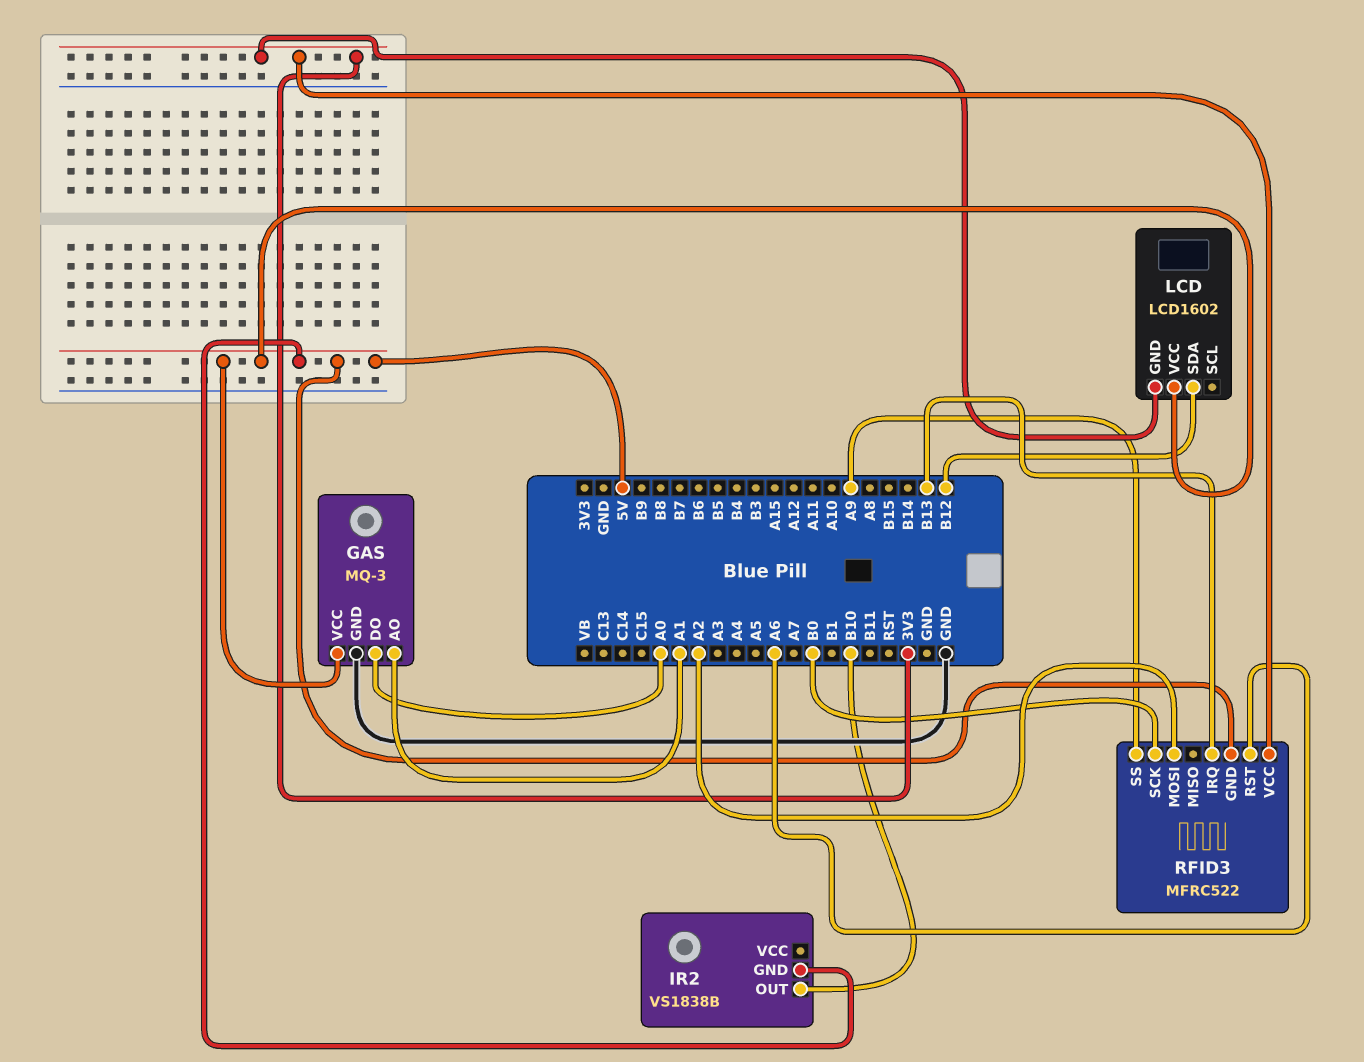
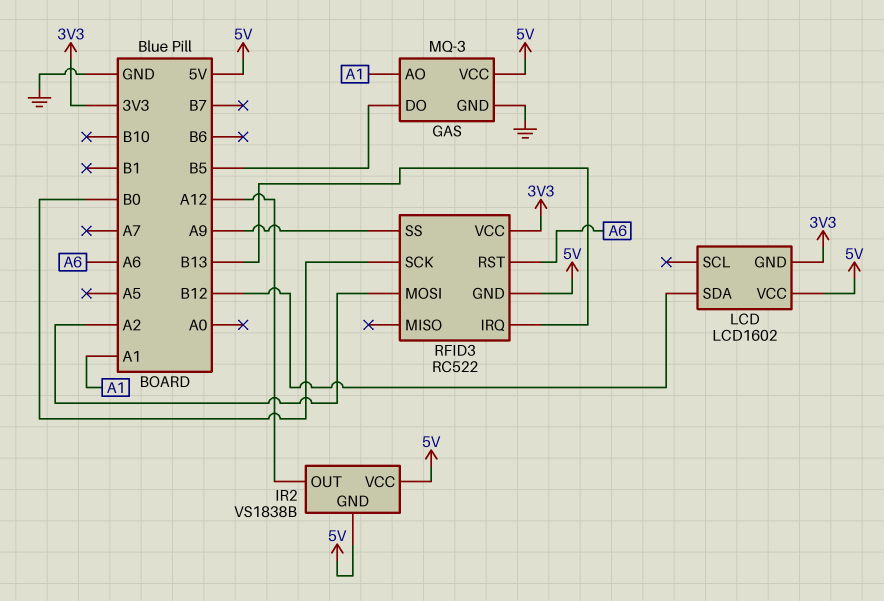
GAS pin DO: A0 -> B5
IR2 pin OUT: B10 -> A12
IR2 pin VCC: none -> 5V
RFID3: MFRC522 -> RC522

